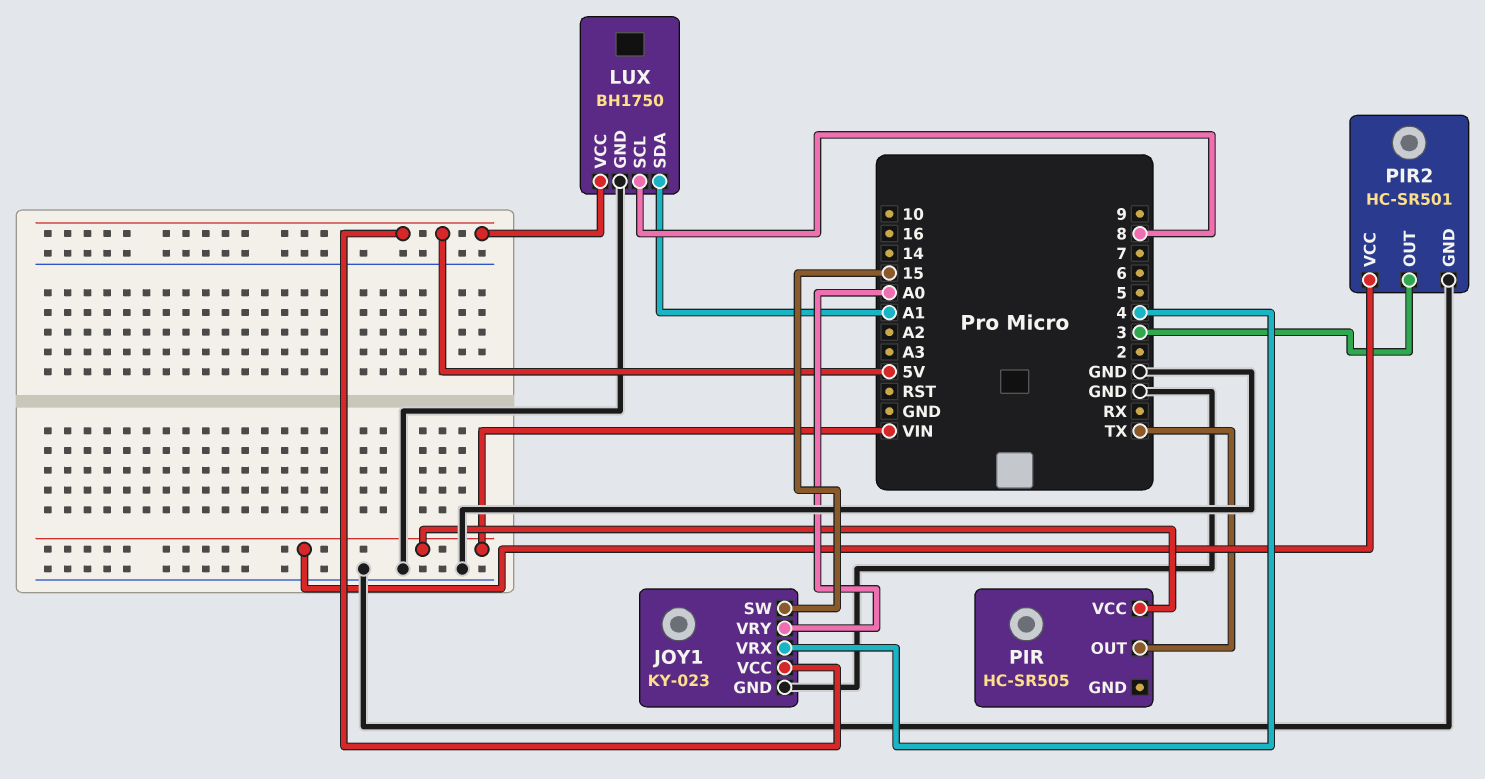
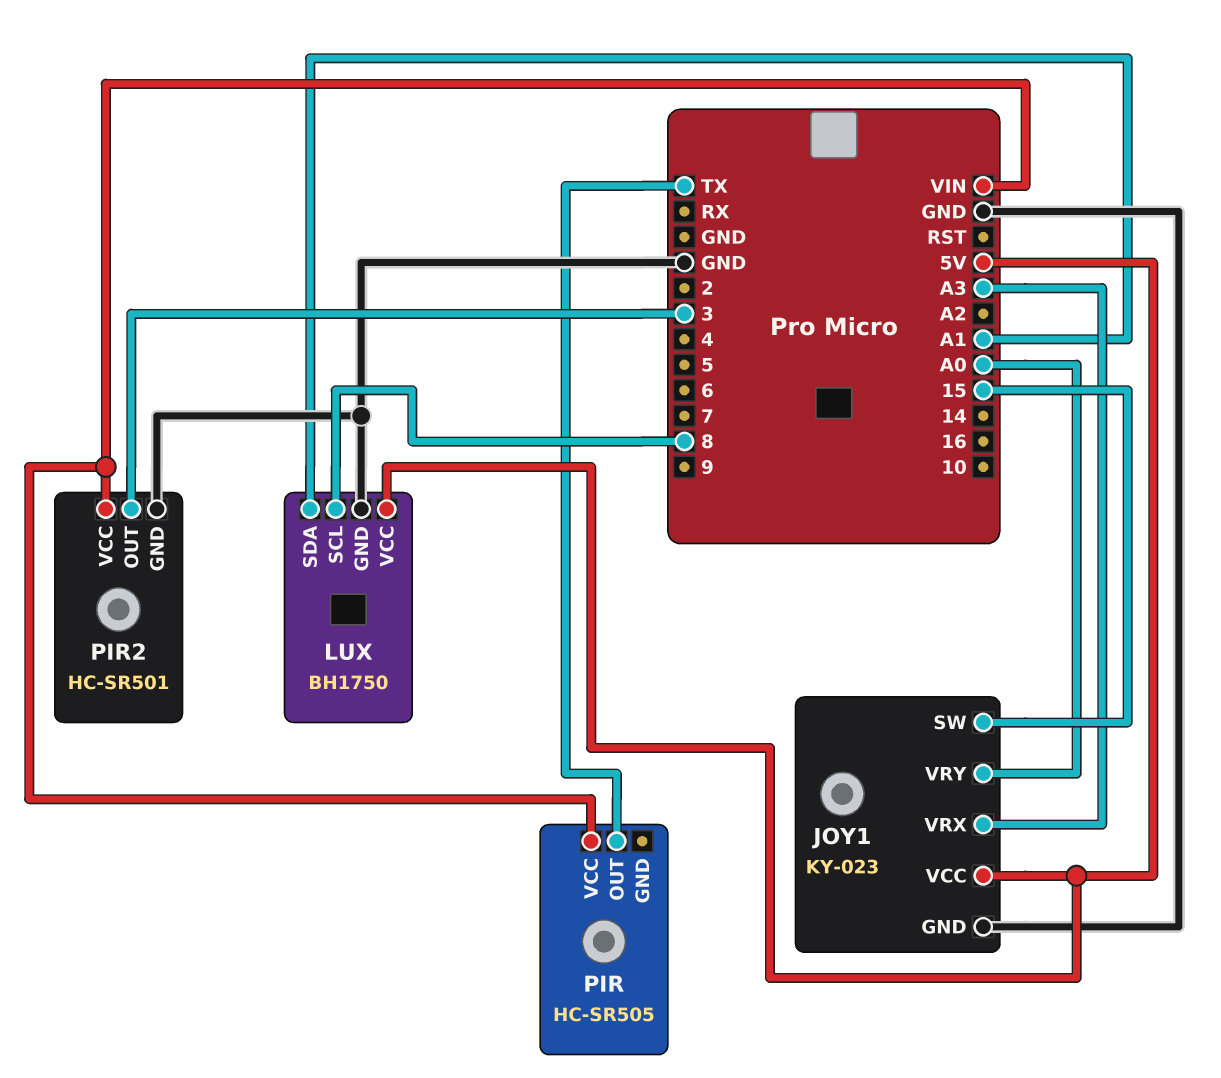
JOY1 pin VRX: 4 -> A3

